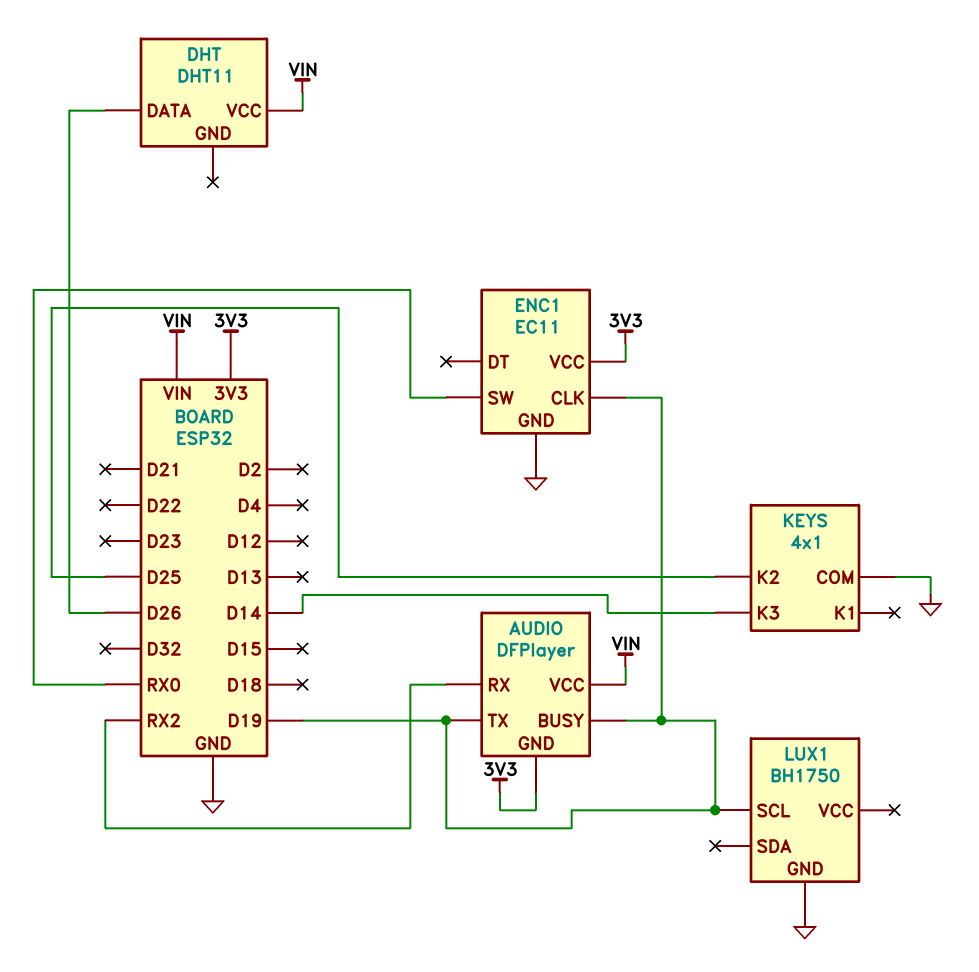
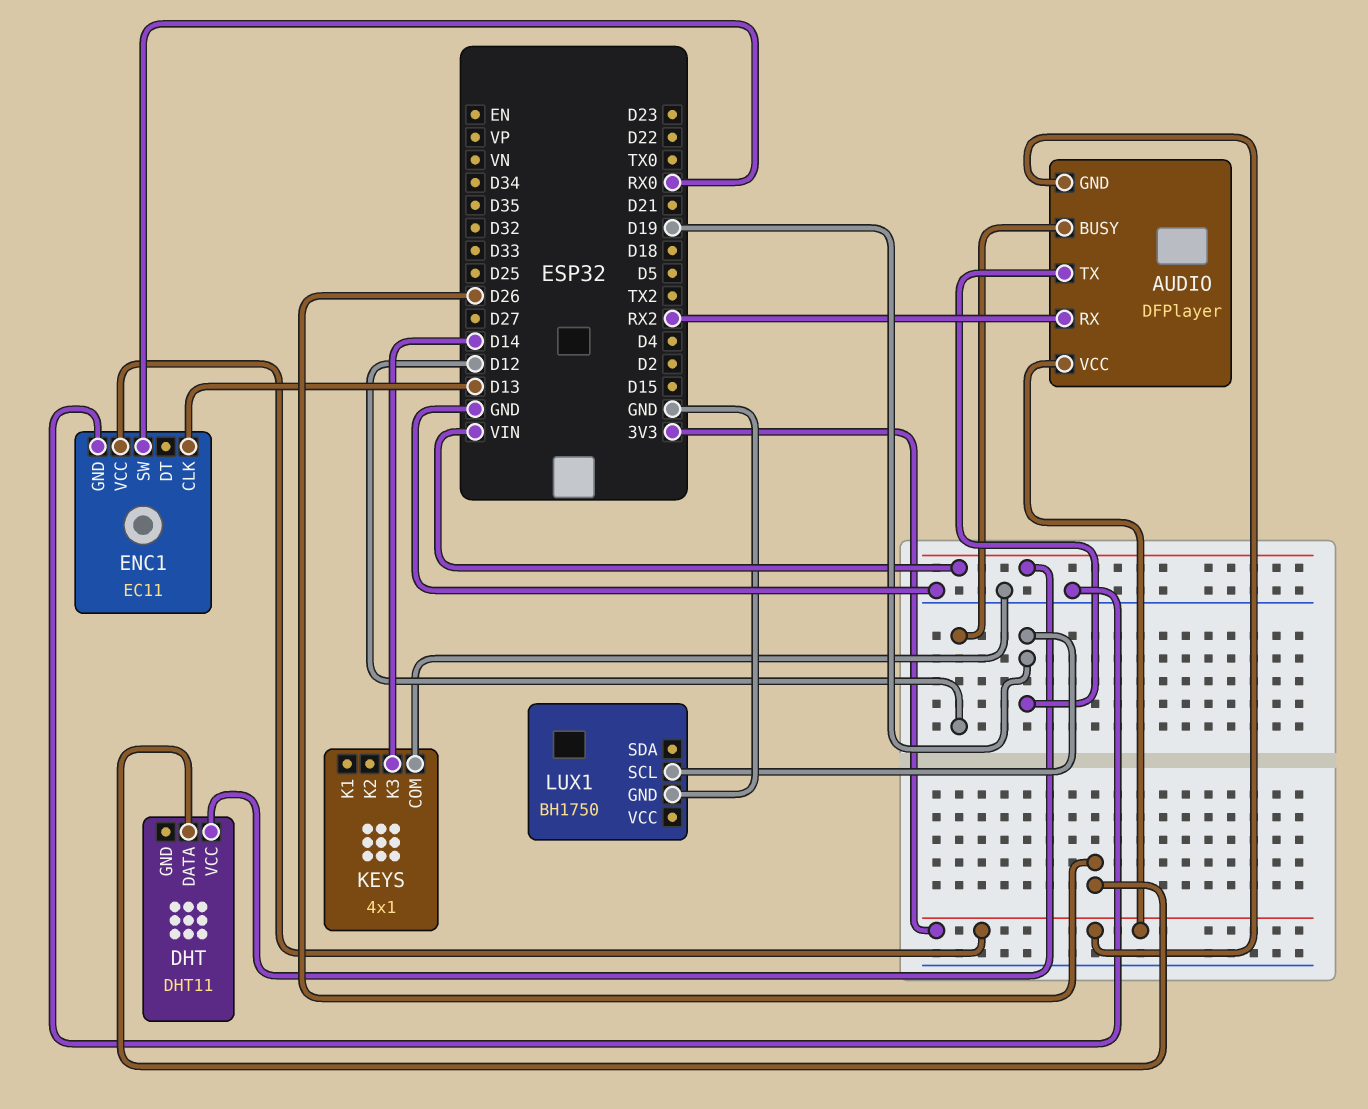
AUDIO pin BUSY: D19 -> D12
AUDIO pin VCC: VIN -> 3V3
ENC1 pin CLK: D19 -> D13
KEYS pin K2: D25 -> none

